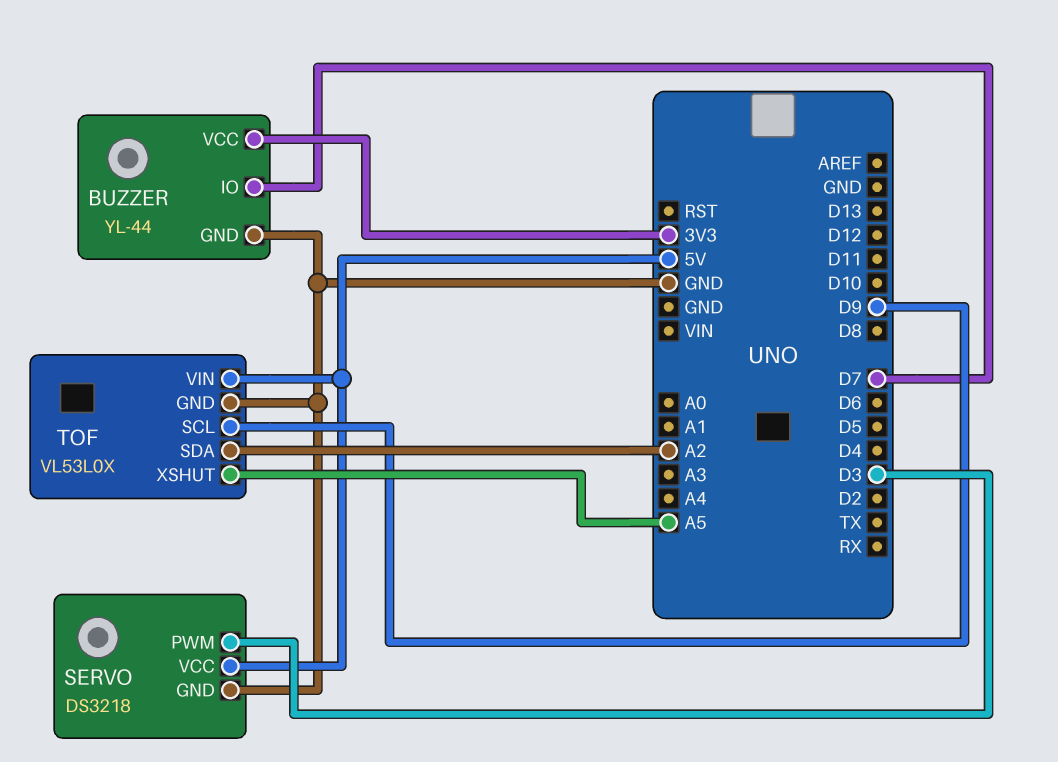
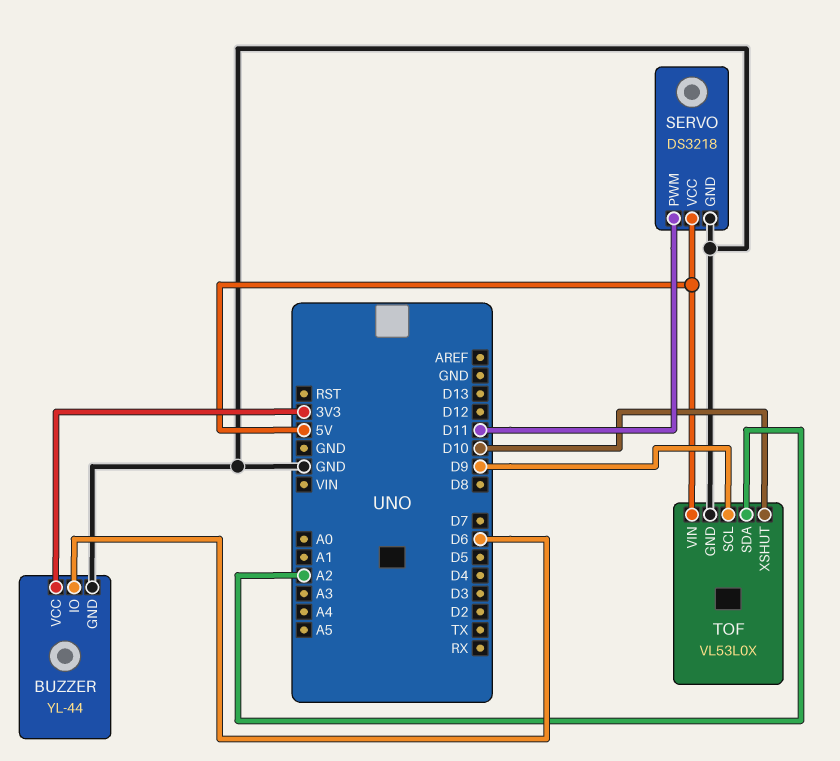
BUZZER pin IO: D7 -> D6
SERVO pin PWM: D3 -> D11
TOF pin XSHUT: A5 -> D10

